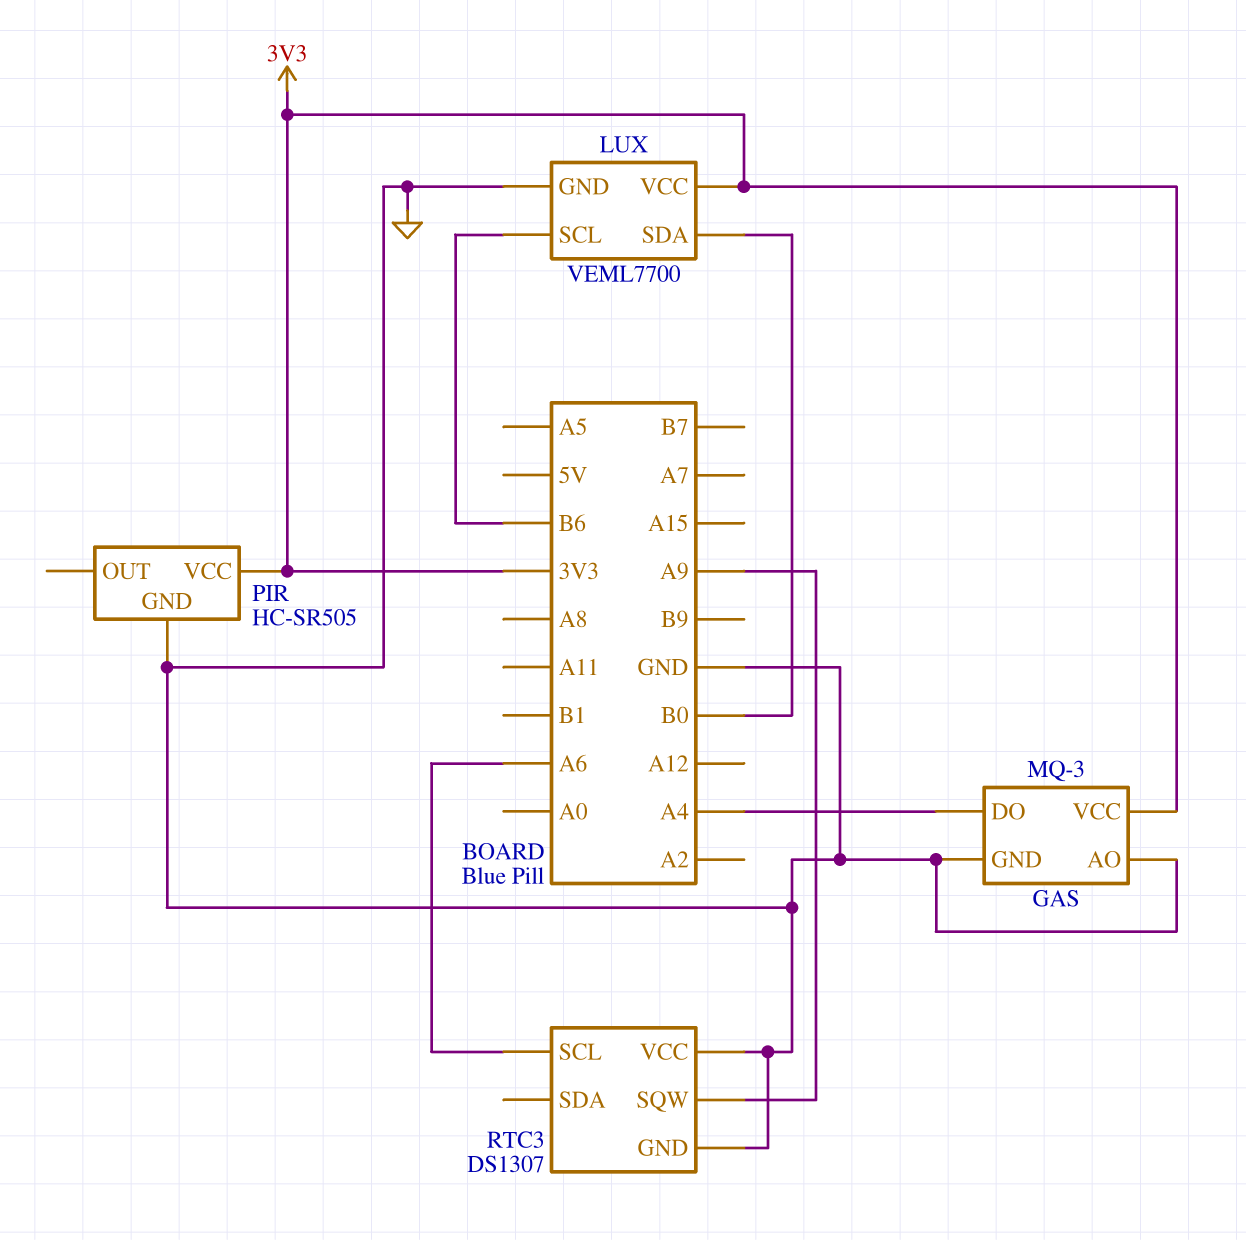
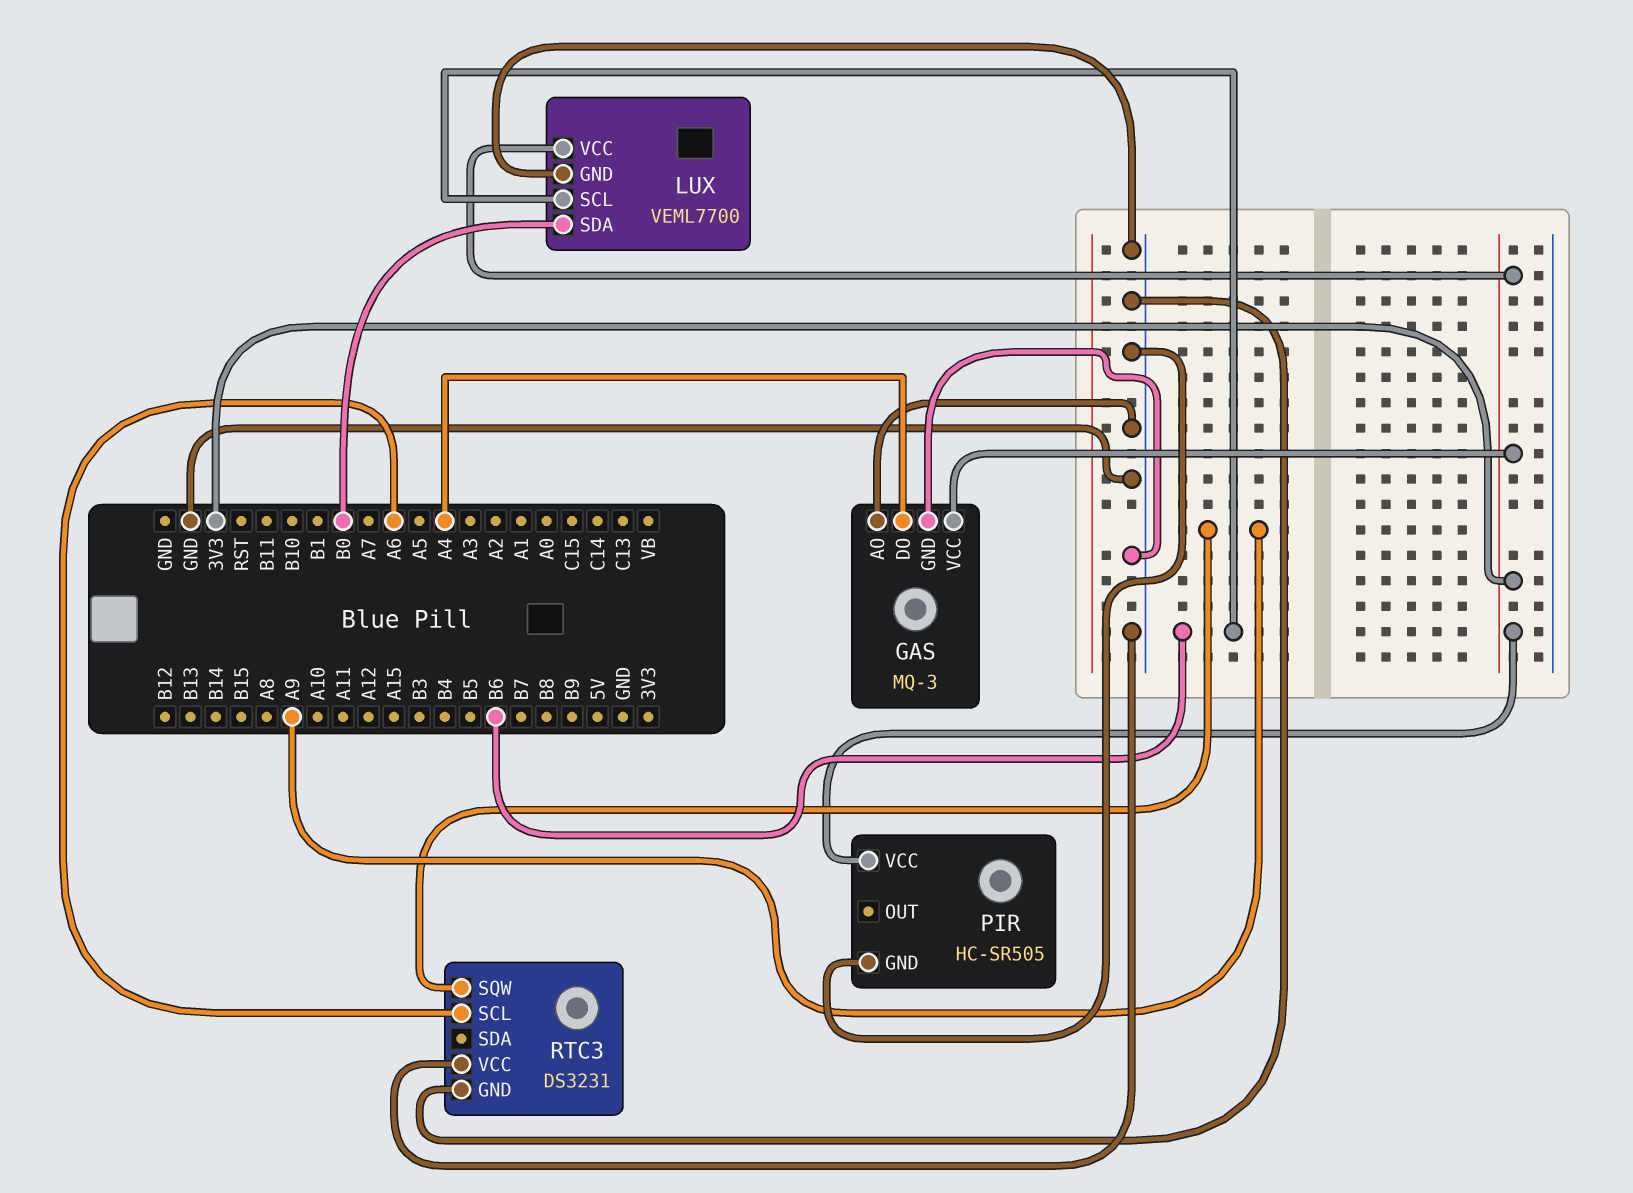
RTC3: DS1307 -> DS3231

